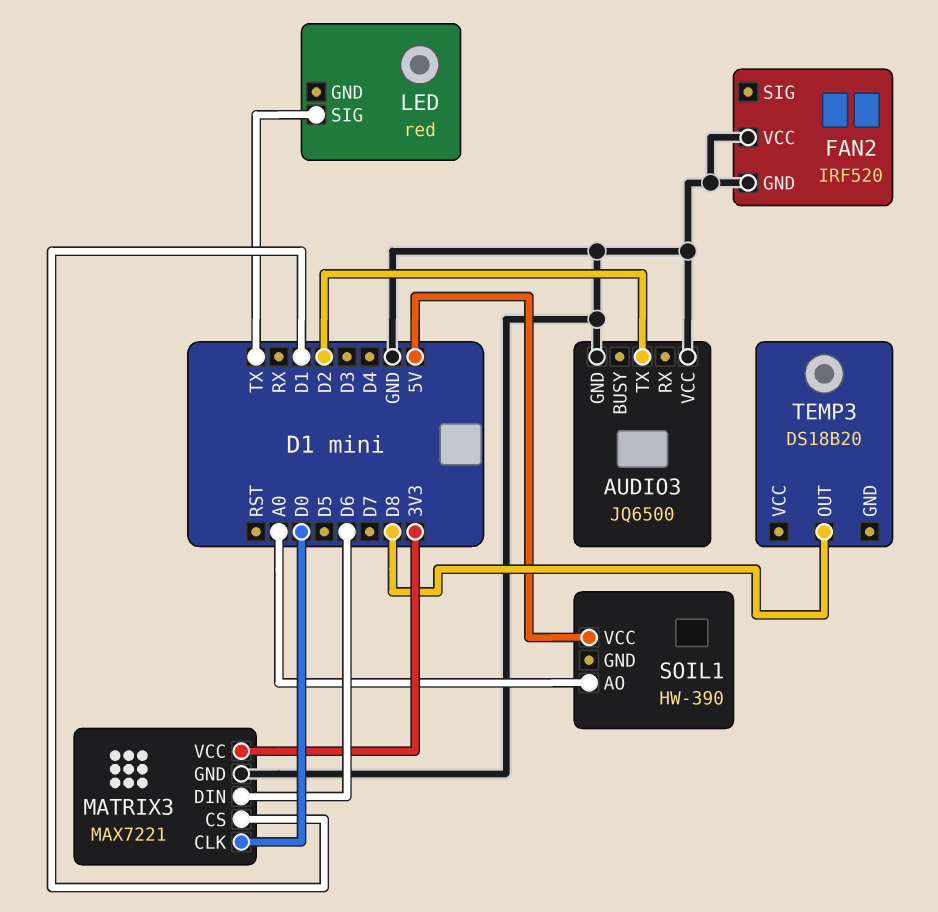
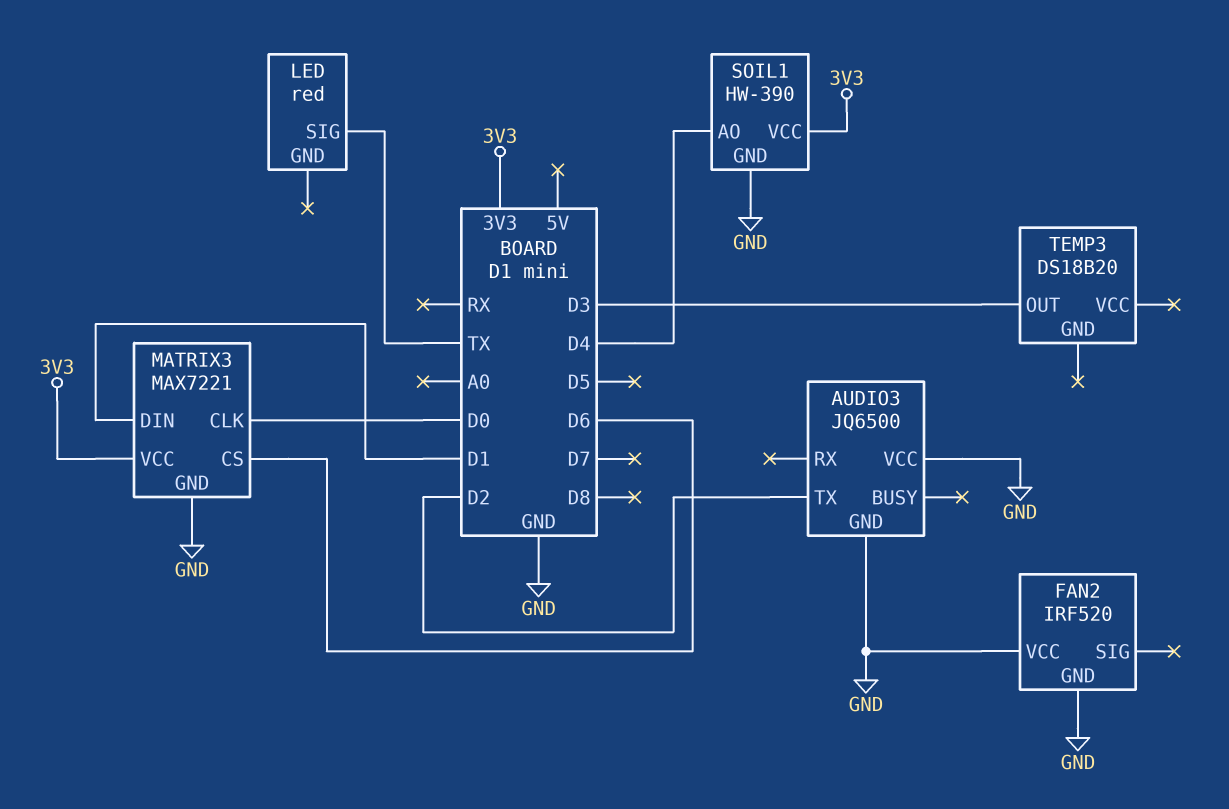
MATRIX3 pin CS: D1 -> D6
MATRIX3 pin DIN: D6 -> D1
SOIL1 pin AO: A0 -> D4
SOIL1 pin GND: none -> GND
SOIL1 pin VCC: 5V -> 3V3
TEMP3 pin OUT: D8 -> D3

